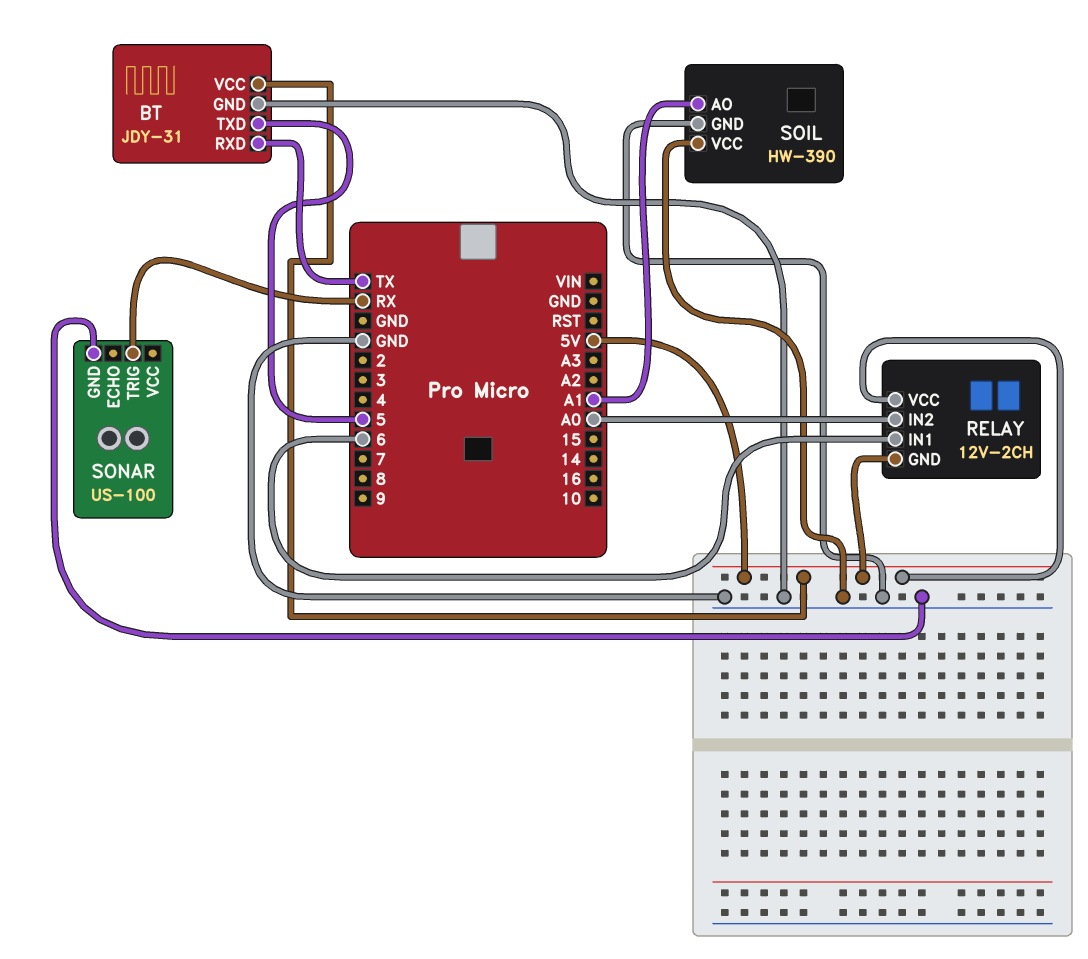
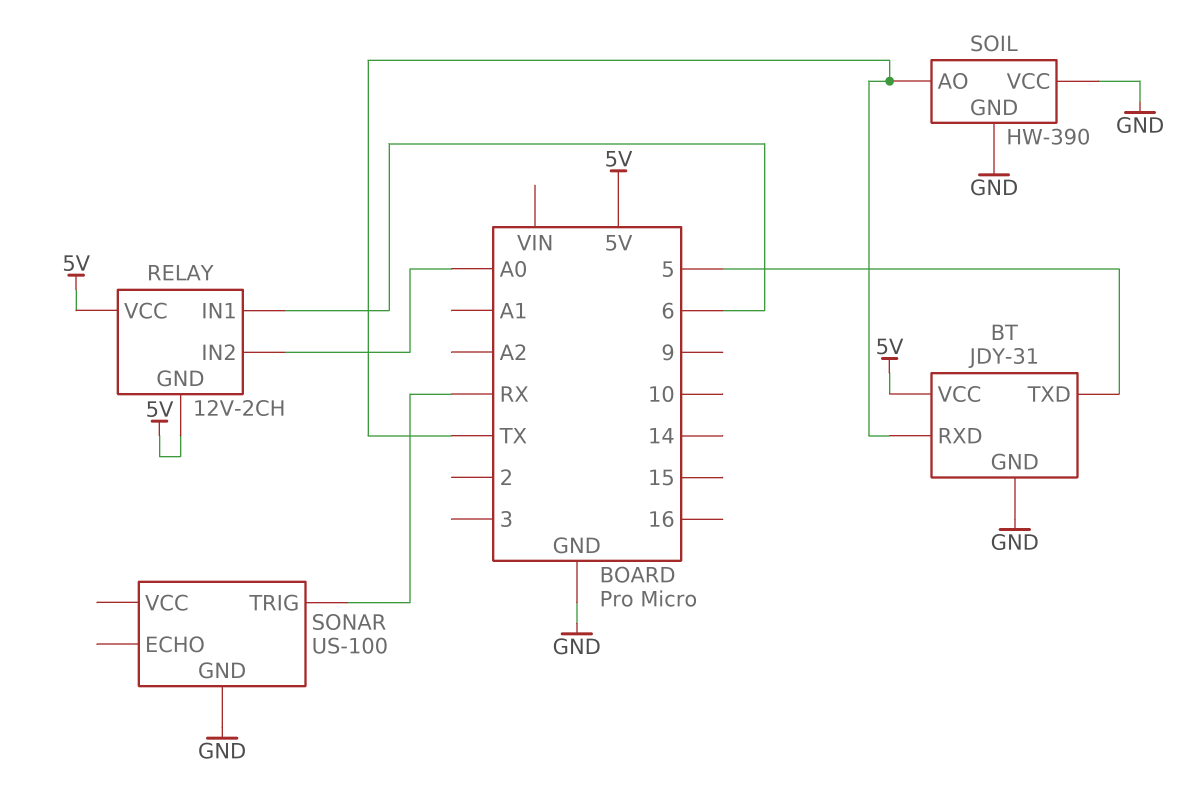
SOIL pin AO: A1 -> TX

